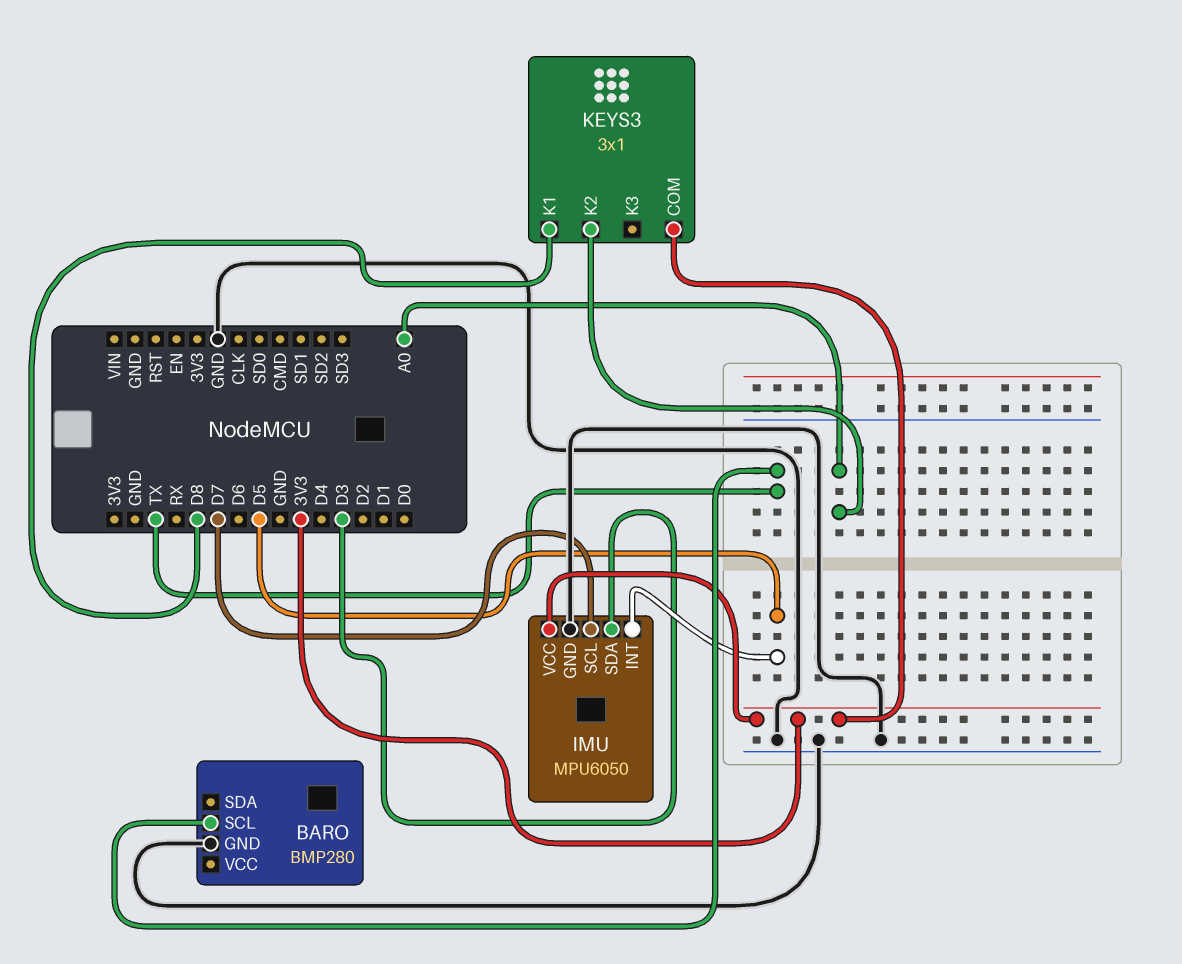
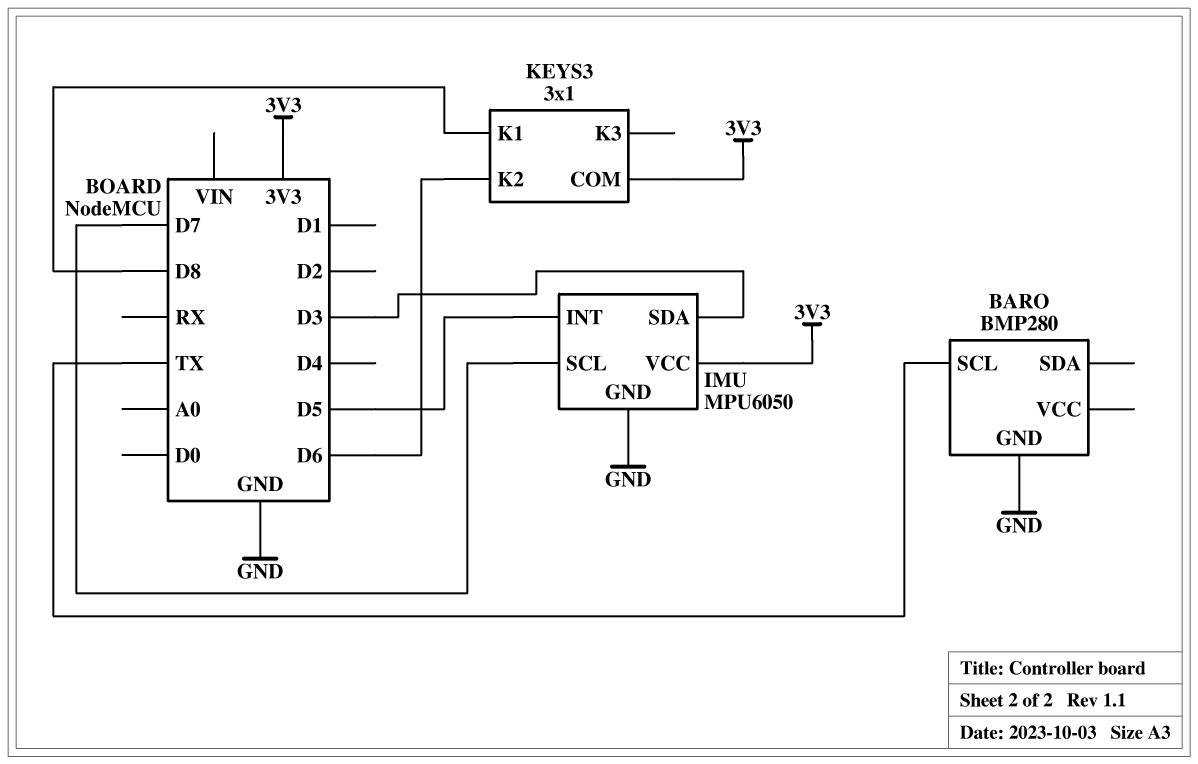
KEYS3 pin K2: A0 -> D6

